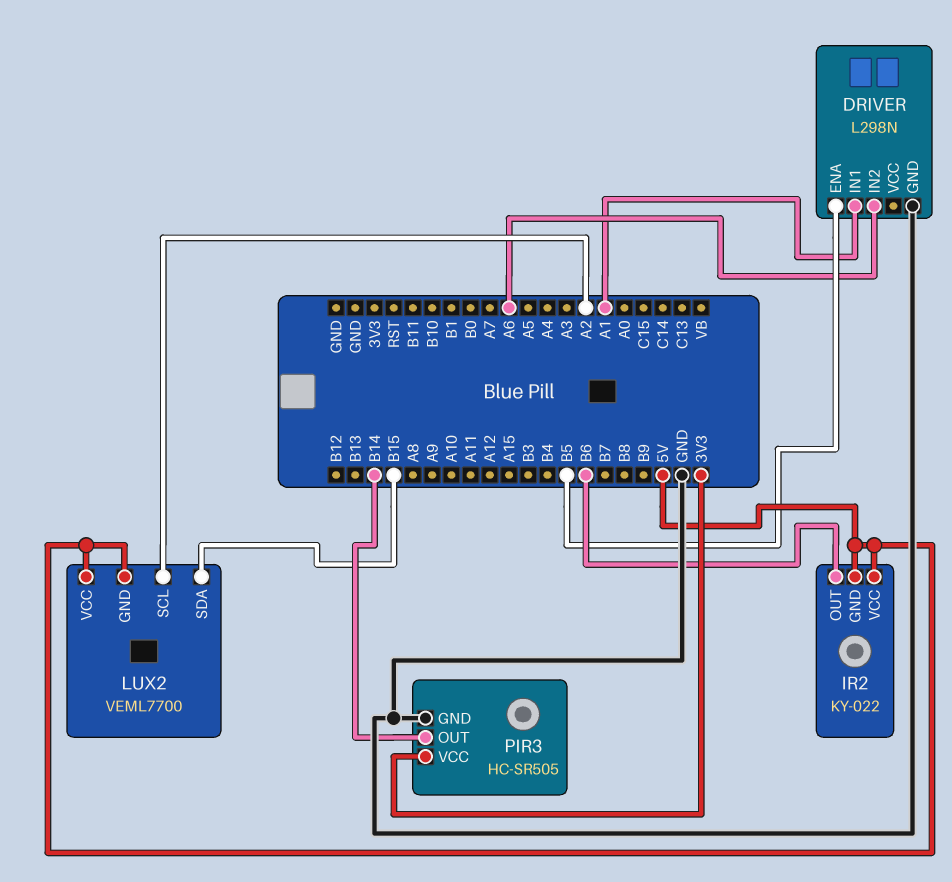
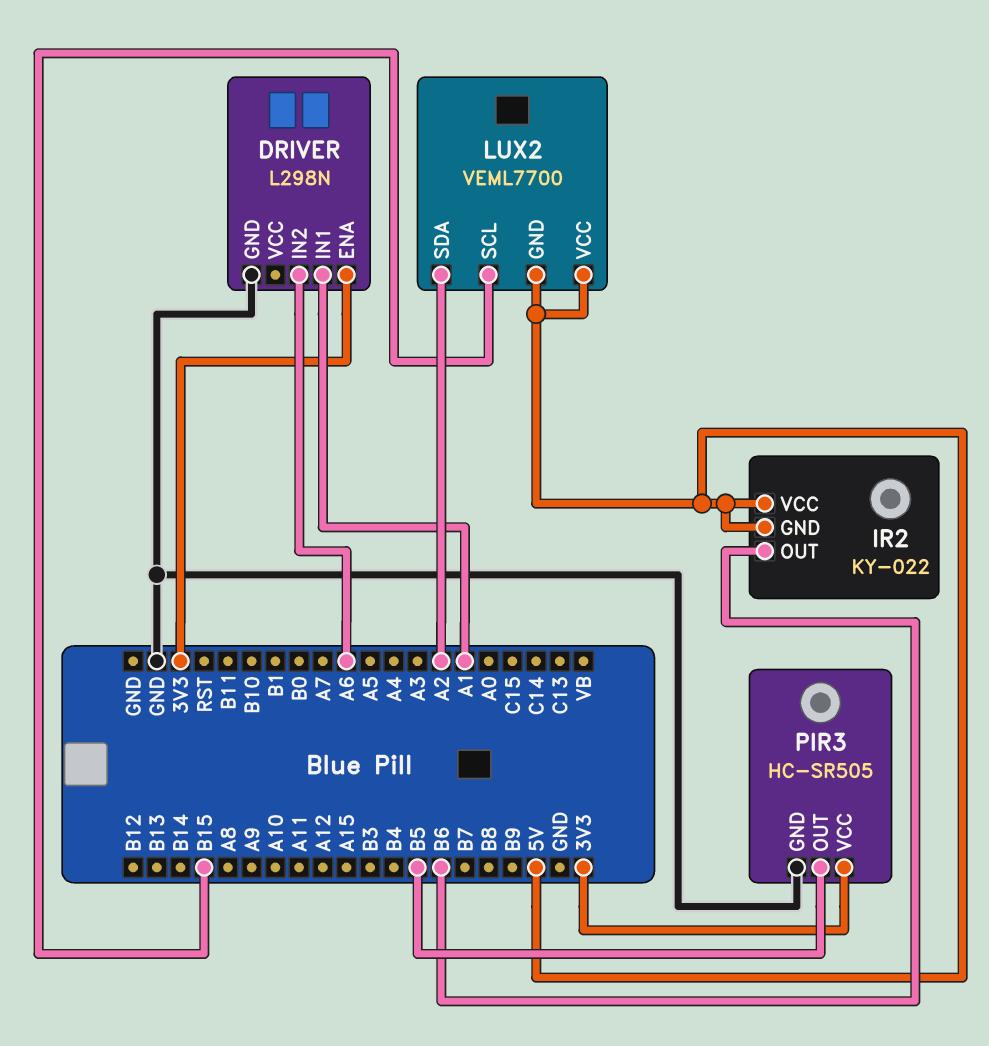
DRIVER pin ENA: B5 -> 3V3
LUX2 pin SCL: A2 -> B15
LUX2 pin SDA: B15 -> A2
PIR3 pin OUT: B14 -> B5

